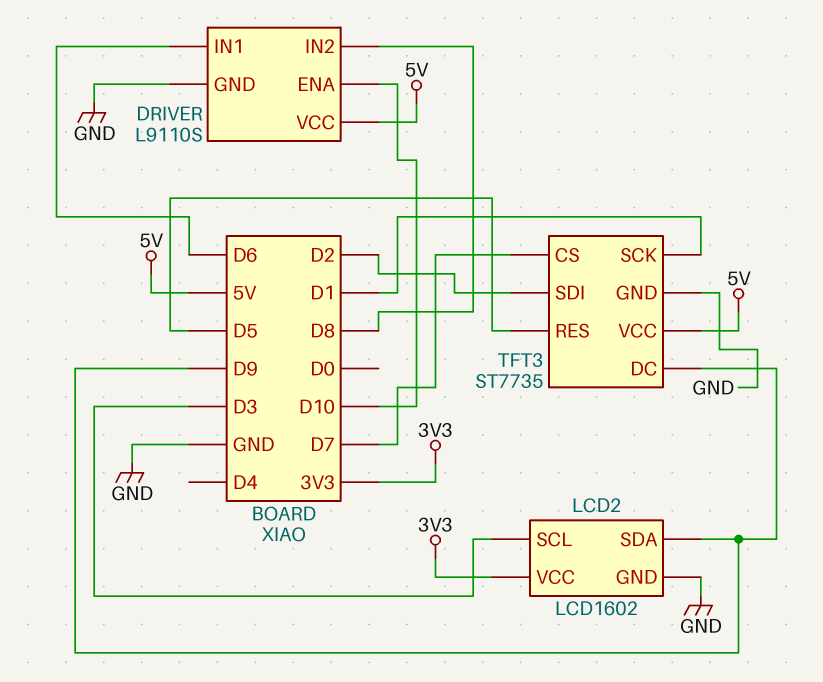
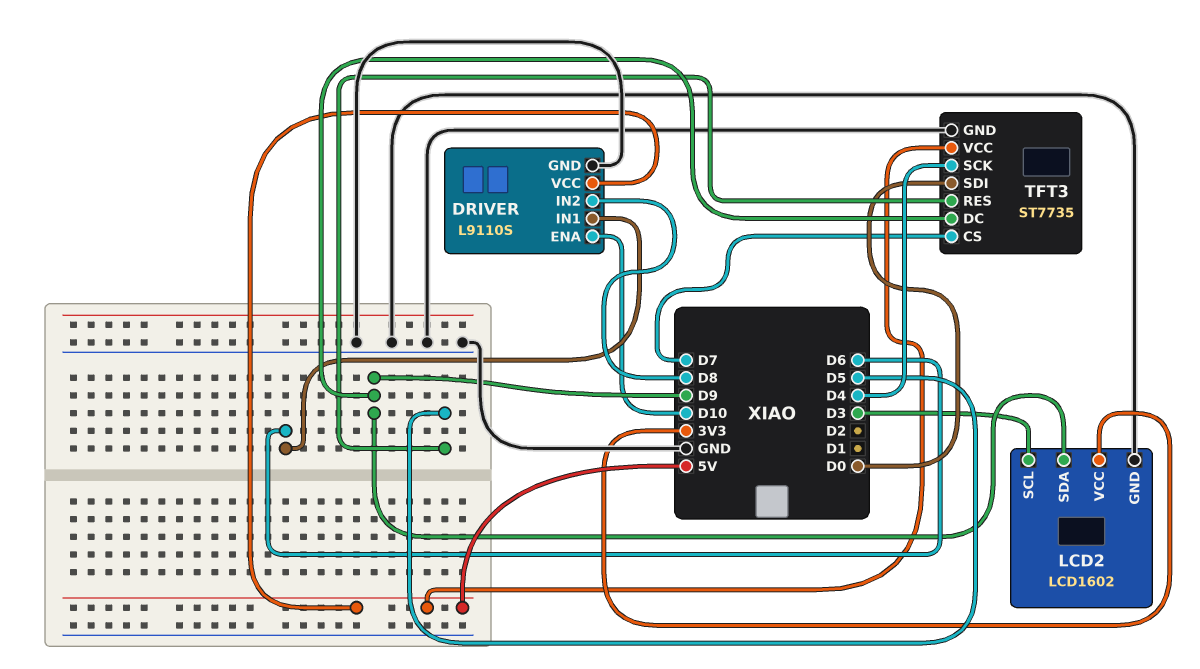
TFT3 pin SCK: D1 -> D4
TFT3 pin SDI: D2 -> D0

